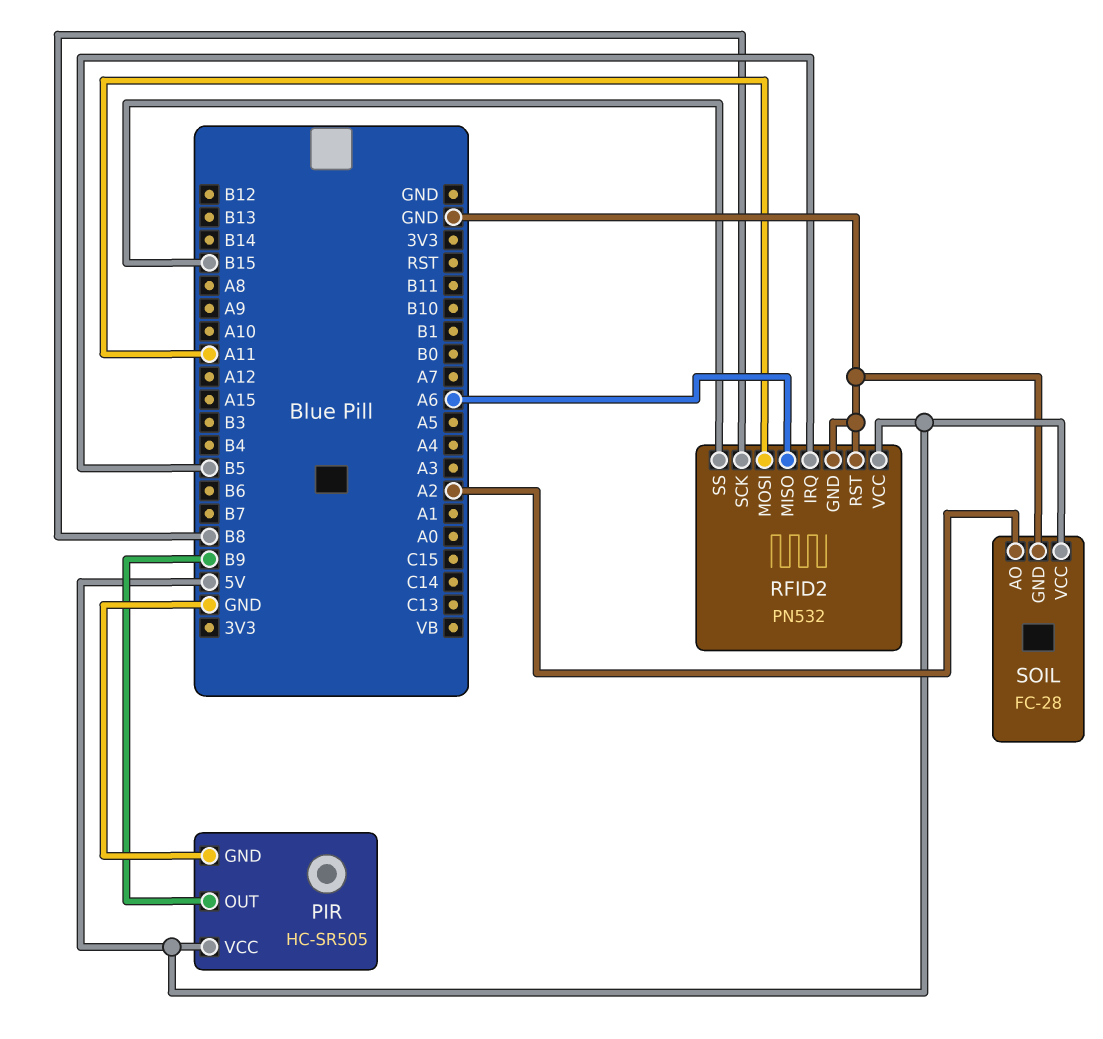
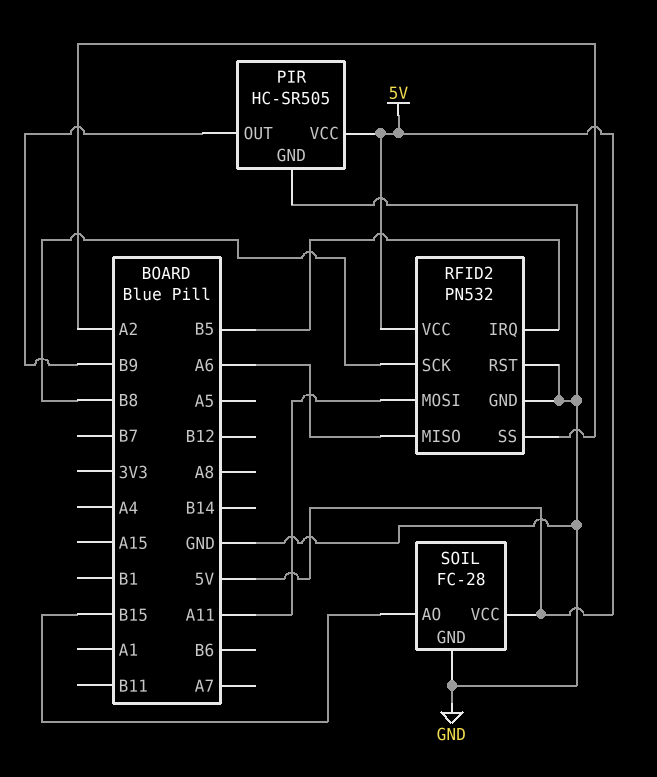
RFID2 pin SS: B15 -> A2
SOIL pin AO: A2 -> B15

